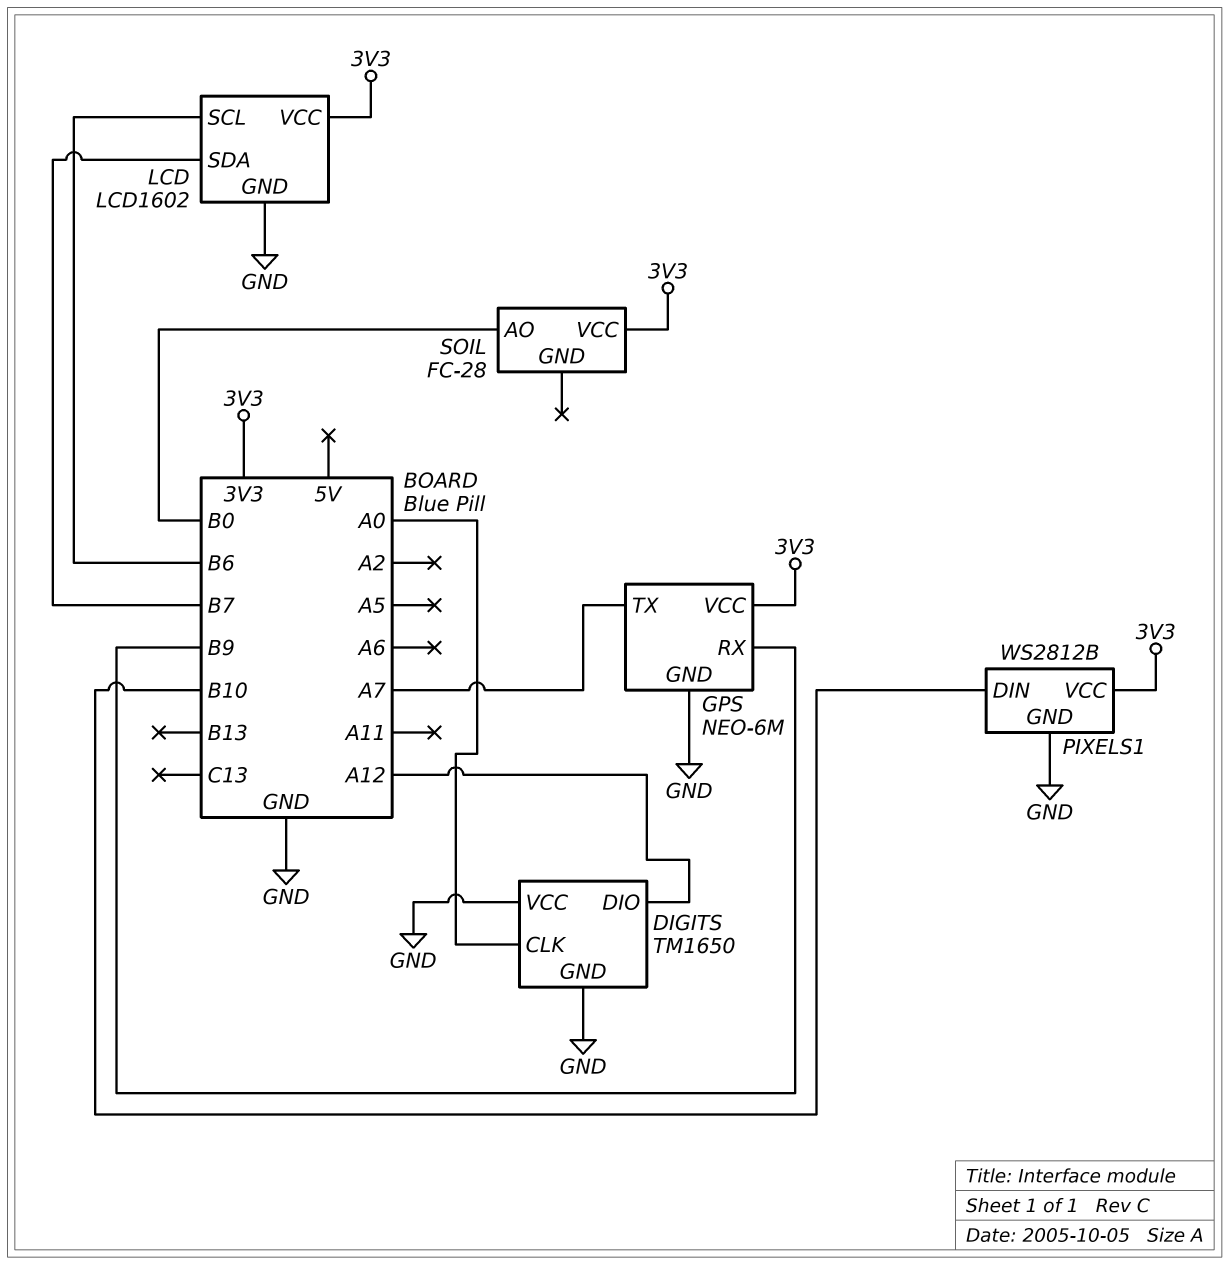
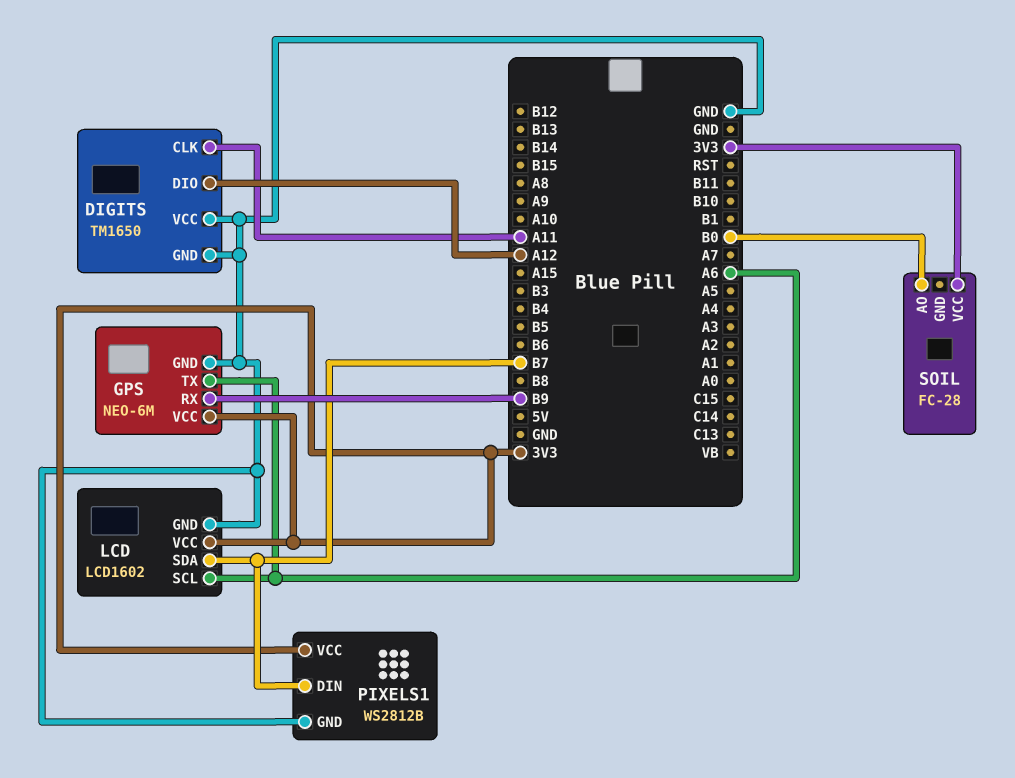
DIGITS pin CLK: A0 -> A11
GPS pin TX: A7 -> A6
LCD pin SCL: B6 -> A6
PIXELS1 pin DIN: B10 -> B7

